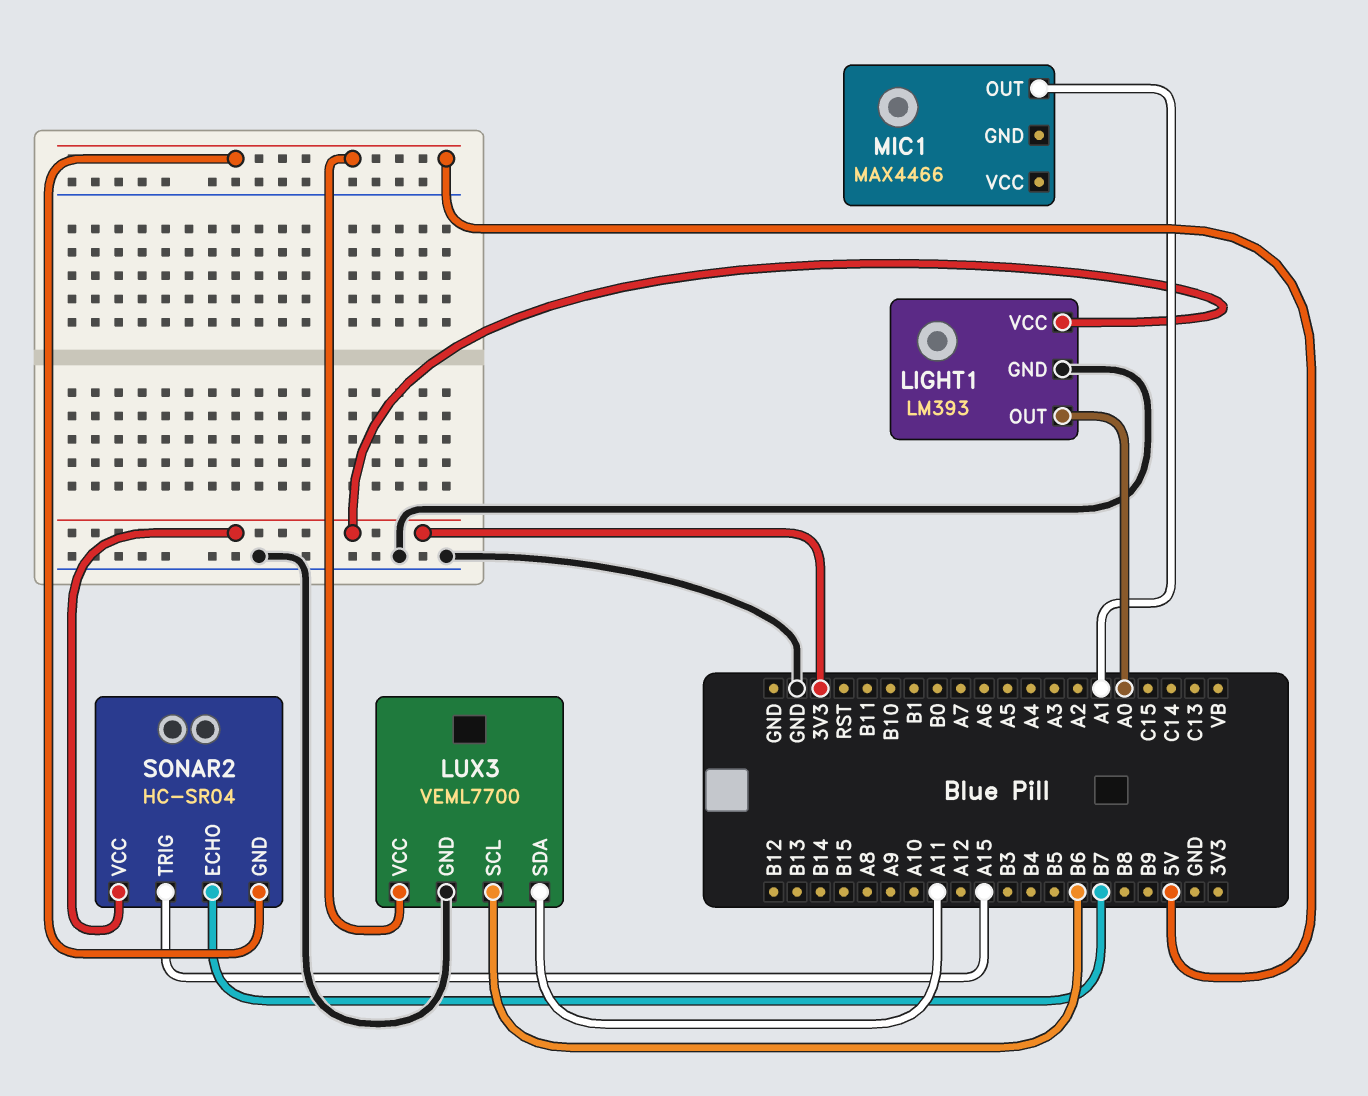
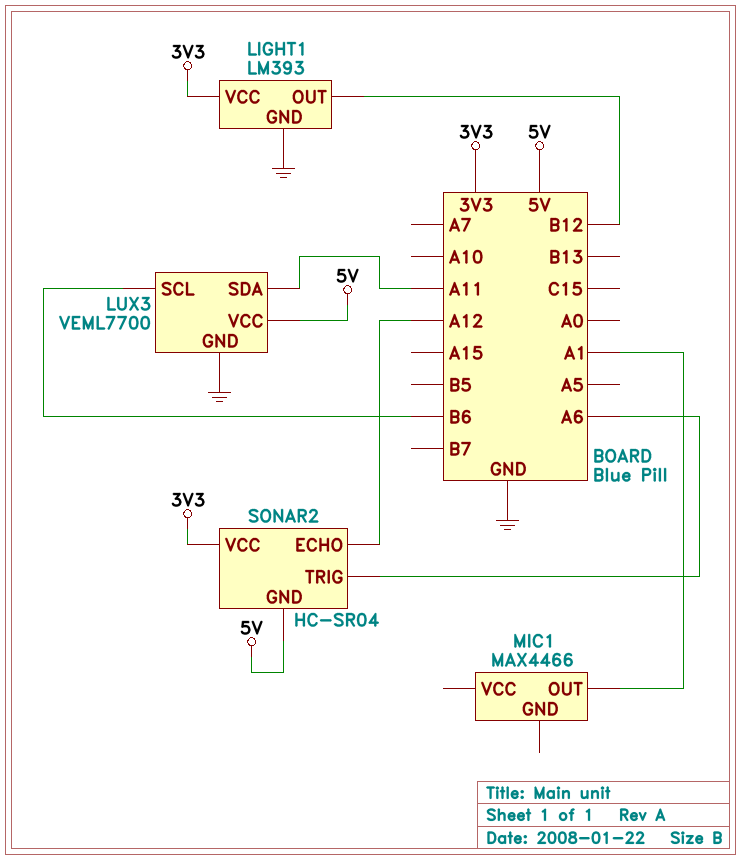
LIGHT1 pin OUT: A0 -> B12
SONAR2 pin ECHO: B7 -> A12
SONAR2 pin TRIG: A15 -> A6

